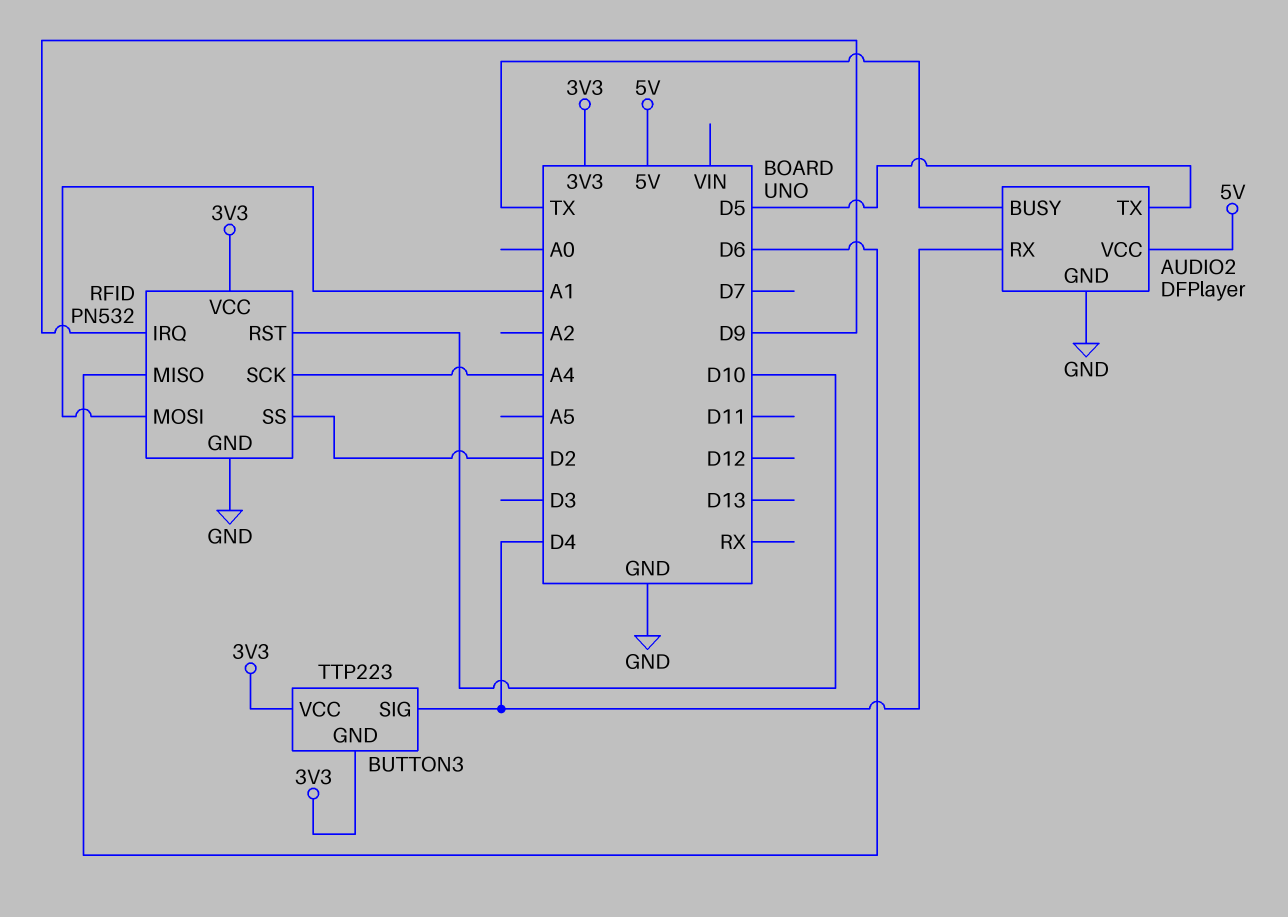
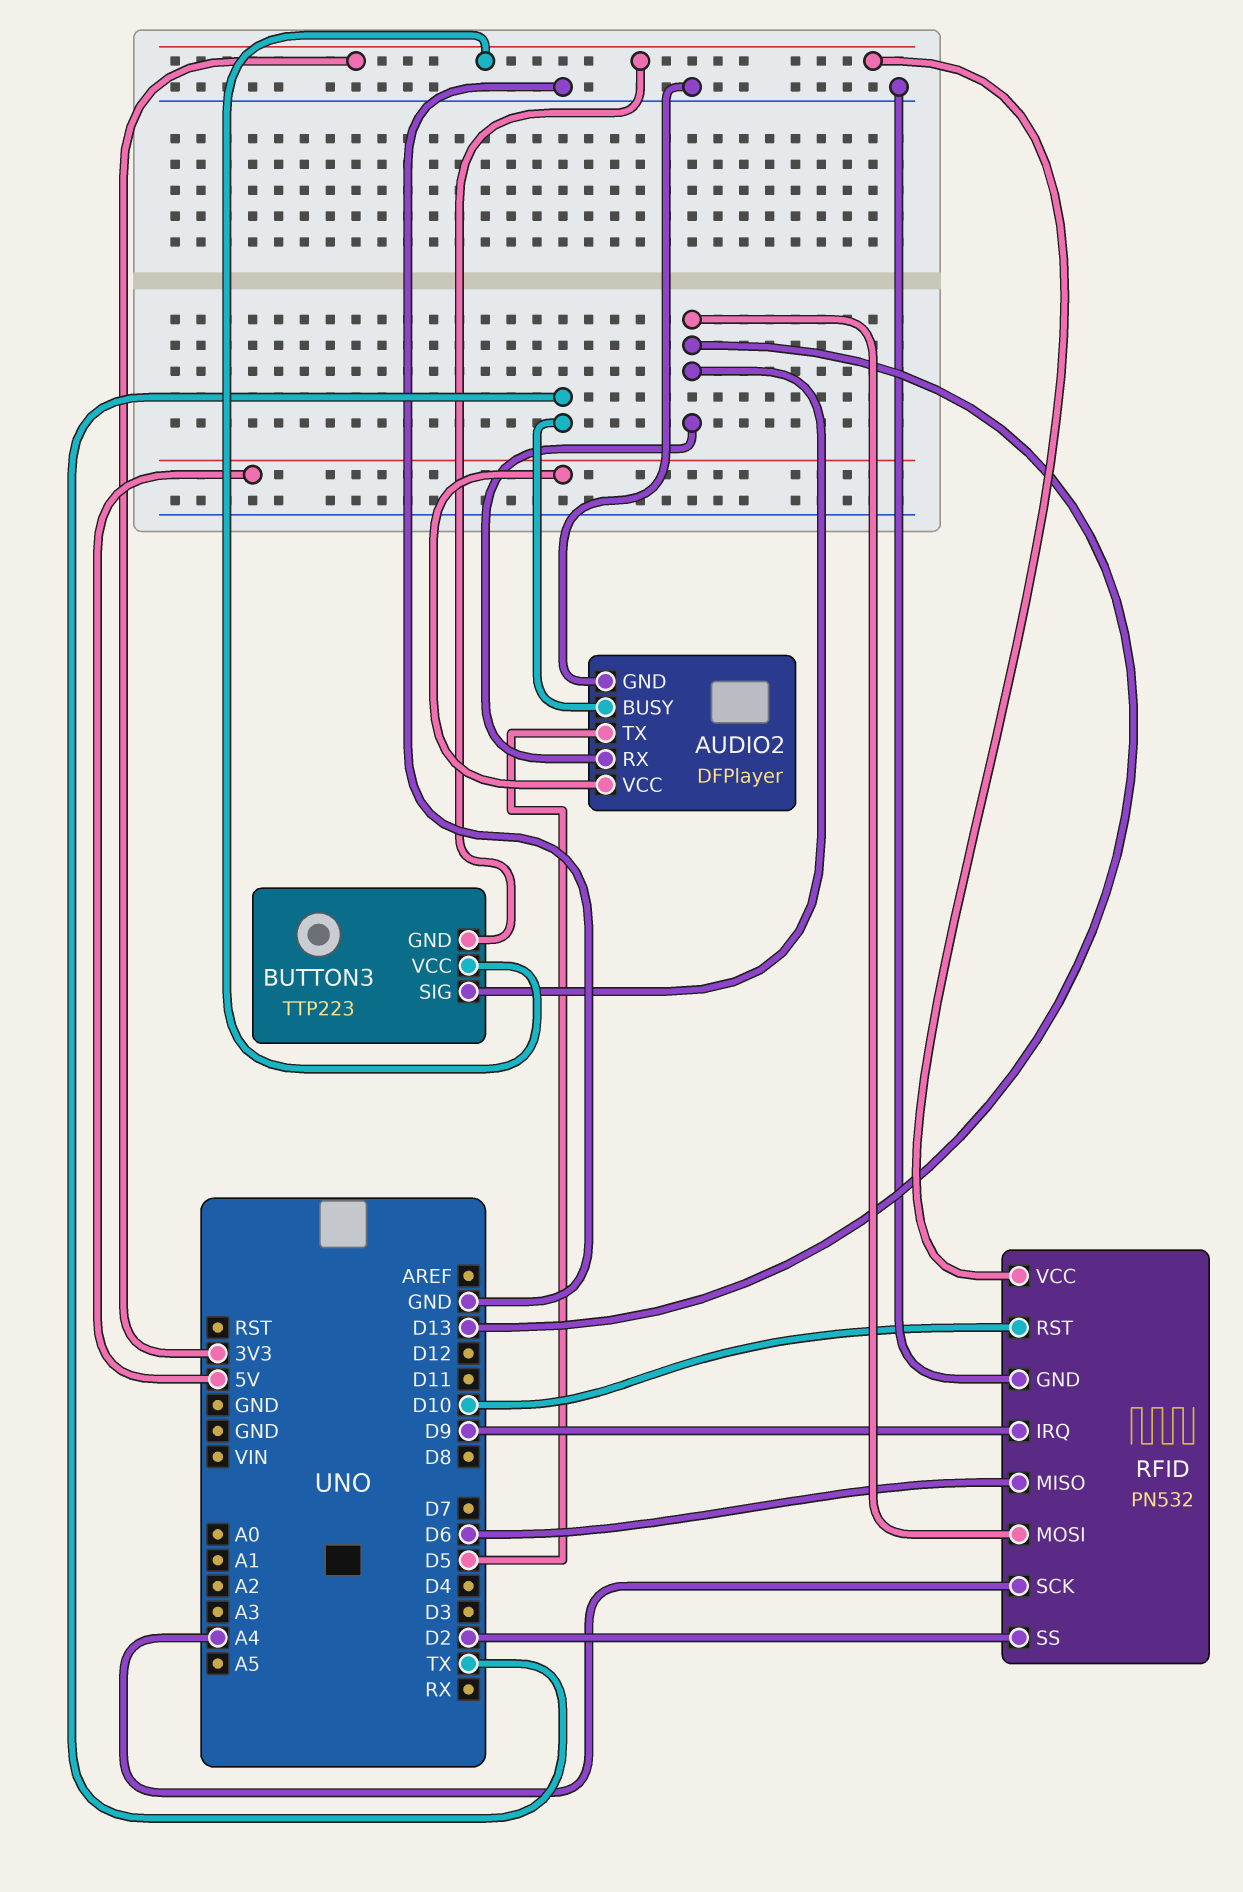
AUDIO2 pin RX: D4 -> D13
BUTTON3 pin SIG: D4 -> D13
RFID pin MOSI: A1 -> D13

